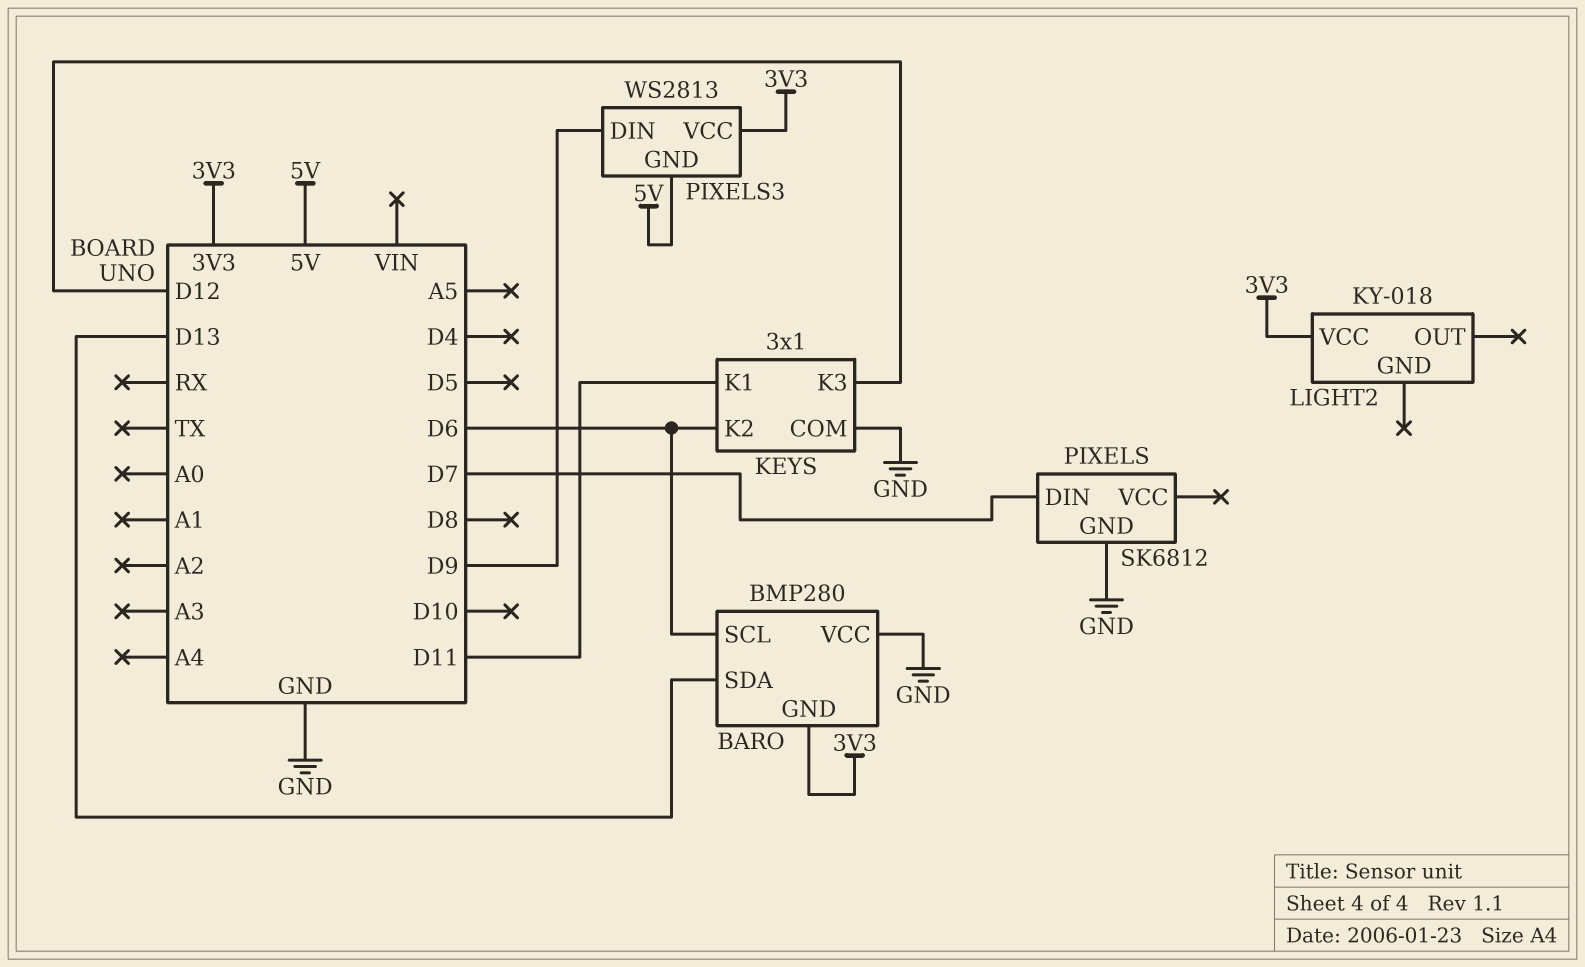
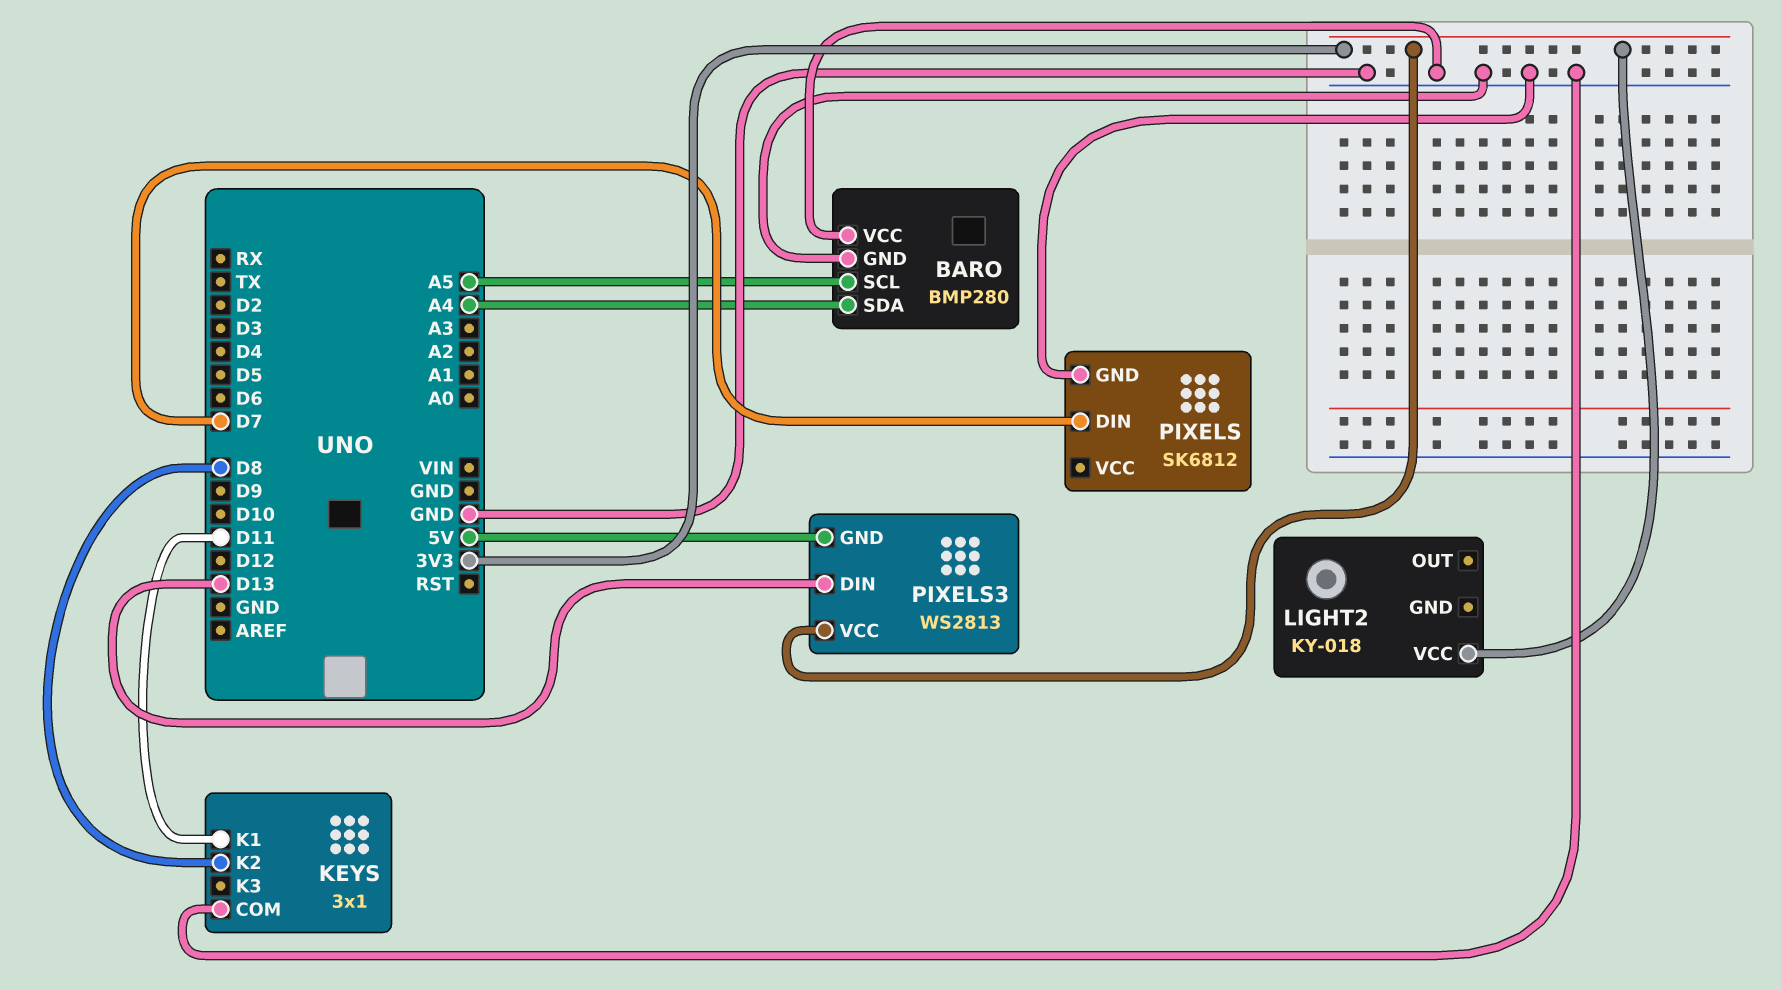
BARO pin GND: 3V3 -> GND
BARO pin SCL: D6 -> A5
BARO pin SDA: D13 -> A4
KEYS pin K2: D6 -> D8
KEYS pin K3: D12 -> none
PIXELS3 pin DIN: D9 -> D13

